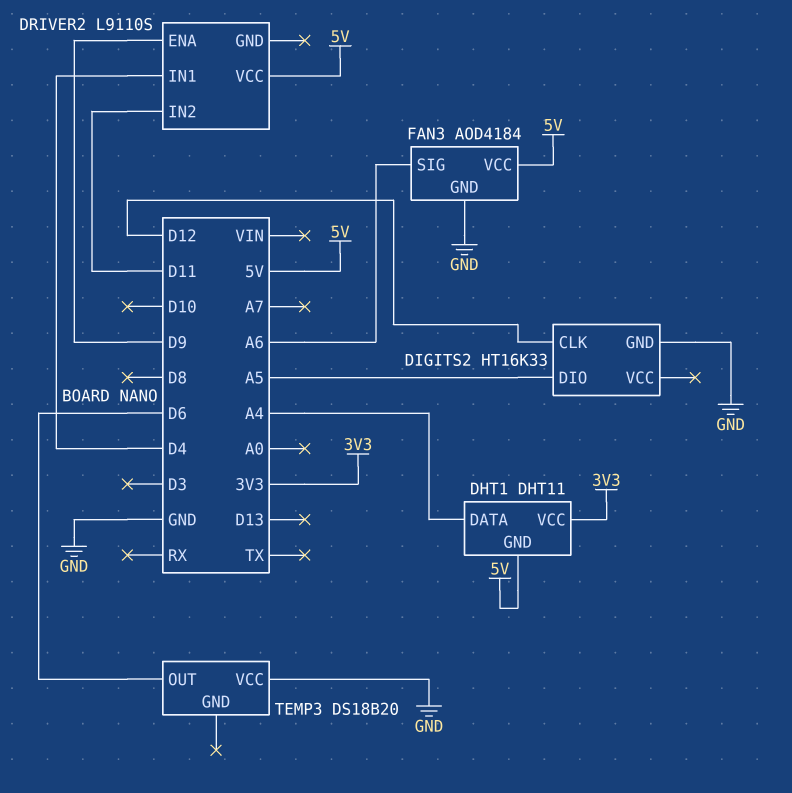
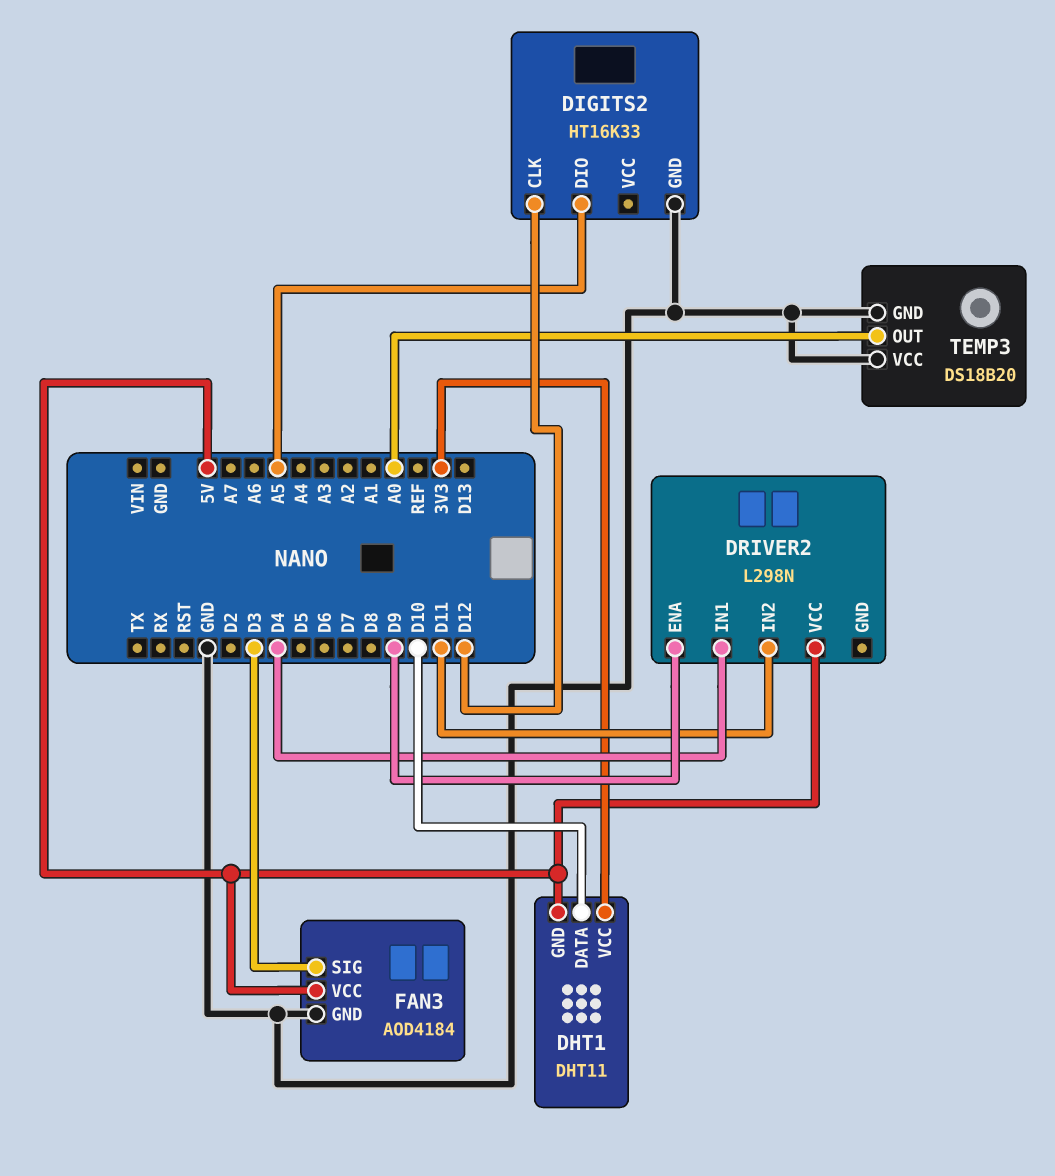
DHT1 pin DATA: A4 -> D10
DRIVER2: L9110S -> L298N
FAN3 pin SIG: A6 -> D3
TEMP3 pin GND: none -> GND
TEMP3 pin OUT: D6 -> A0

